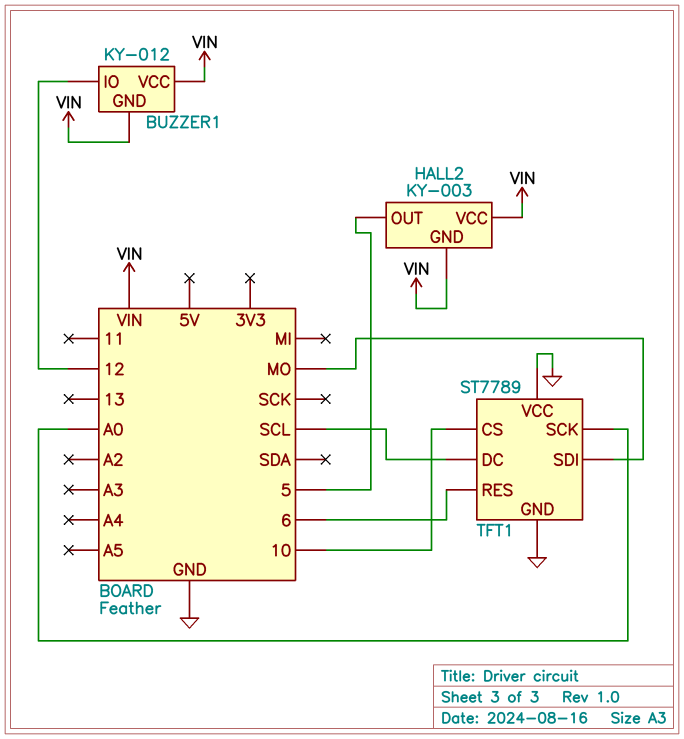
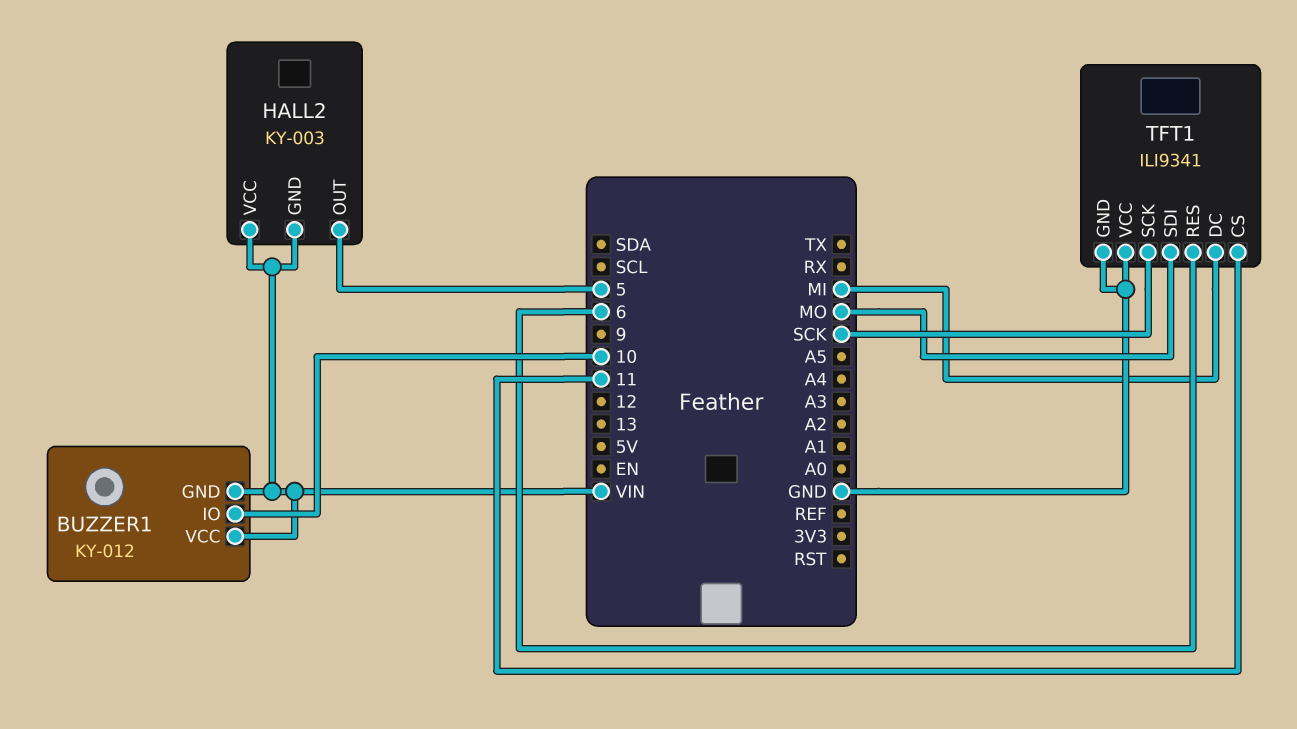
BUZZER1 pin IO: 12 -> 10
TFT1: ST7789 -> ILI9341
TFT1 pin CS: 10 -> 11
TFT1 pin DC: SCL -> MI
TFT1 pin SCK: A0 -> SCK

